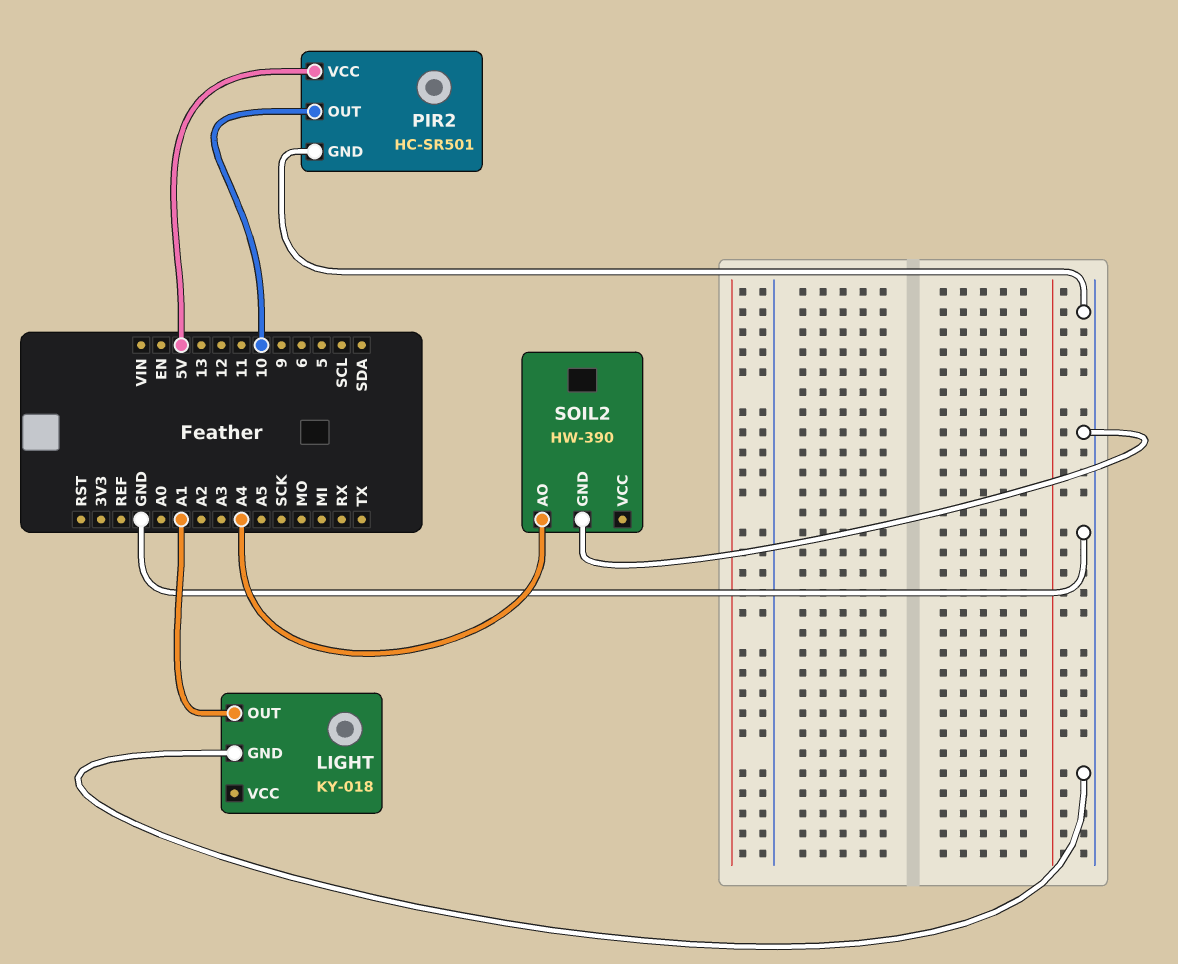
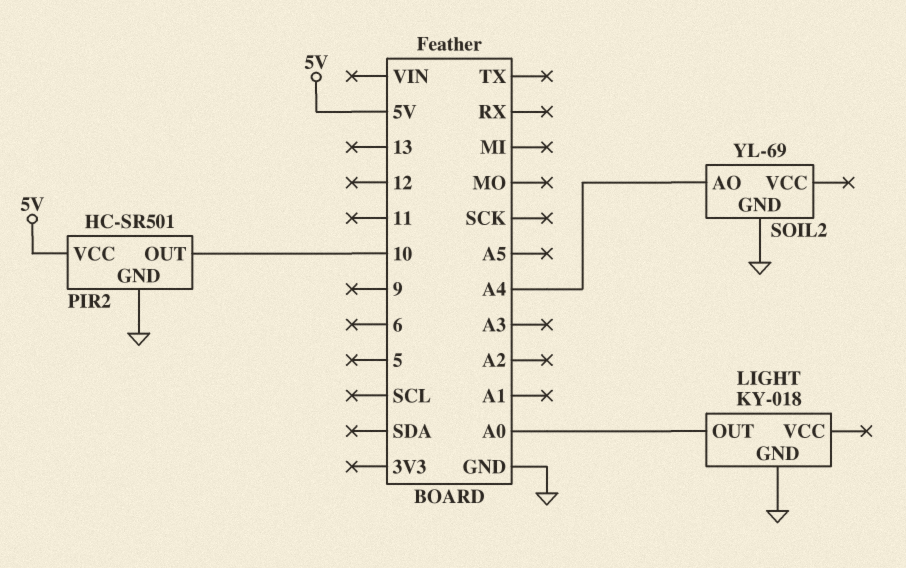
LIGHT pin OUT: A1 -> A0
SOIL2: HW-390 -> YL-69

